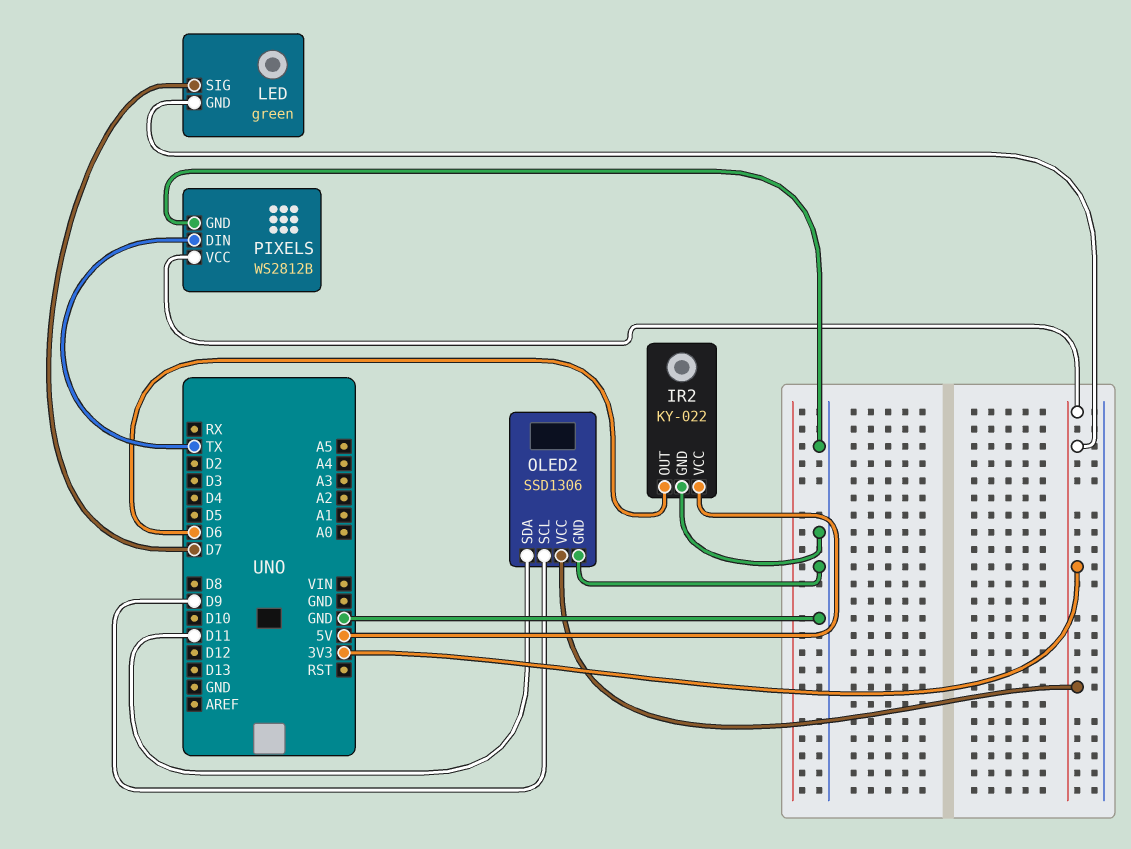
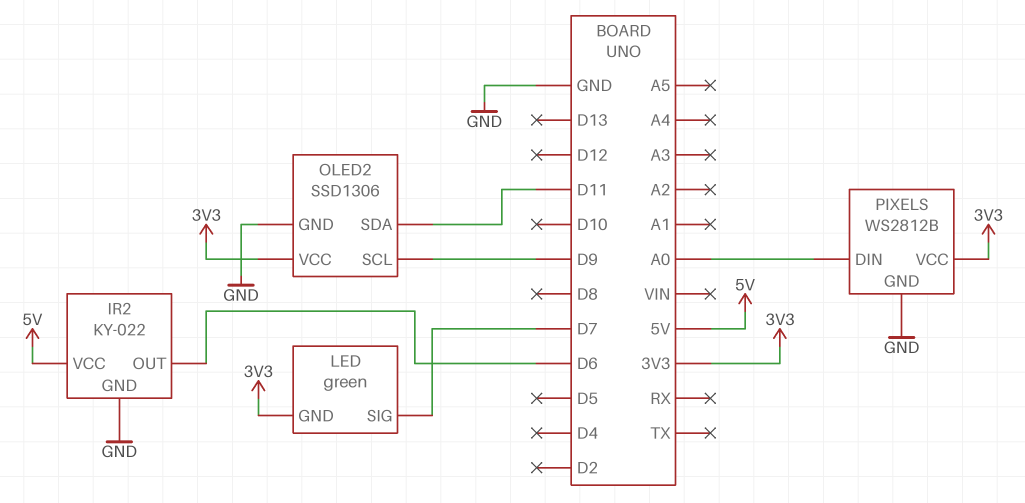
PIXELS pin DIN: TX -> A0

